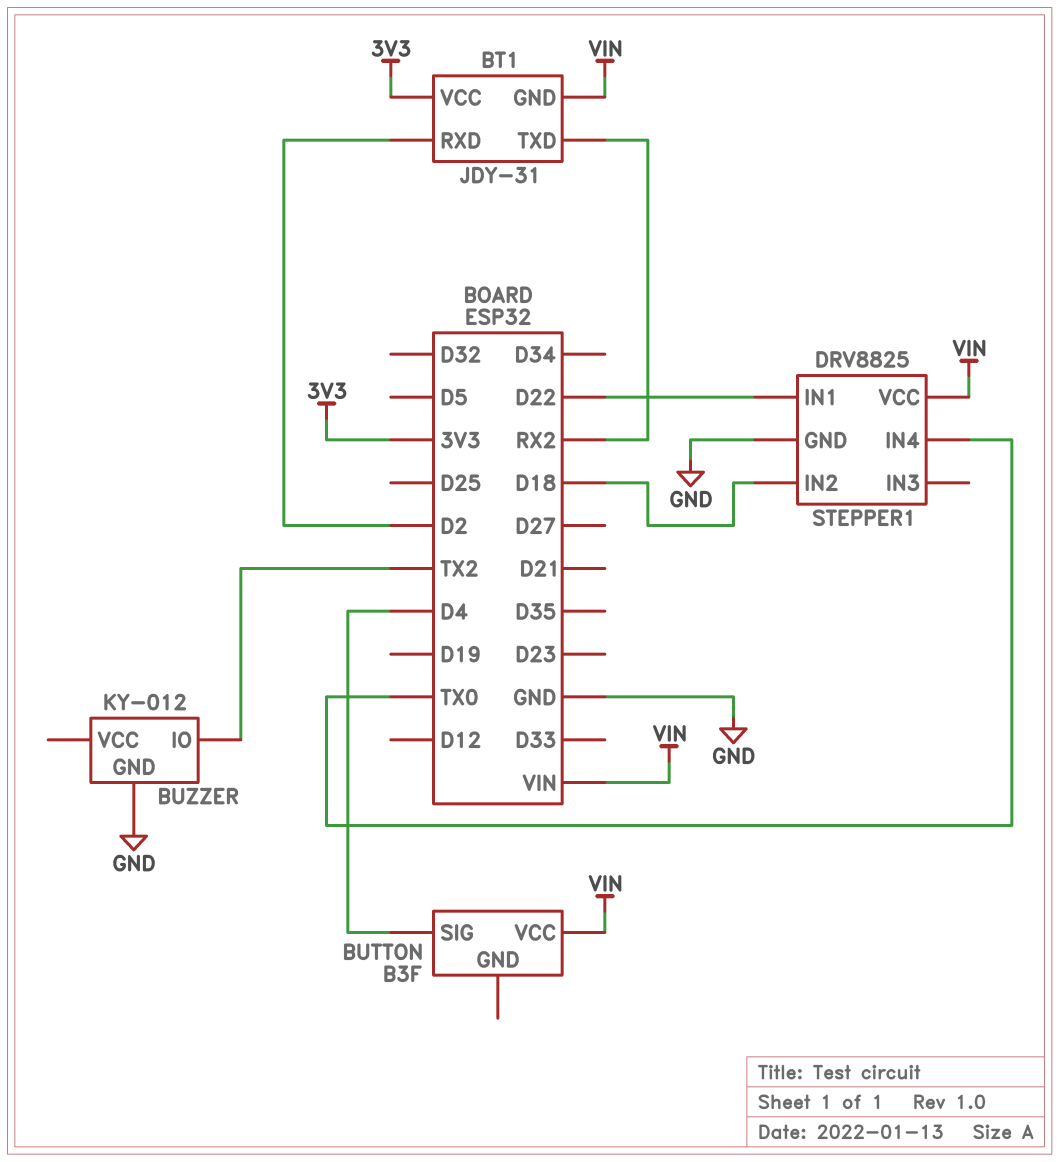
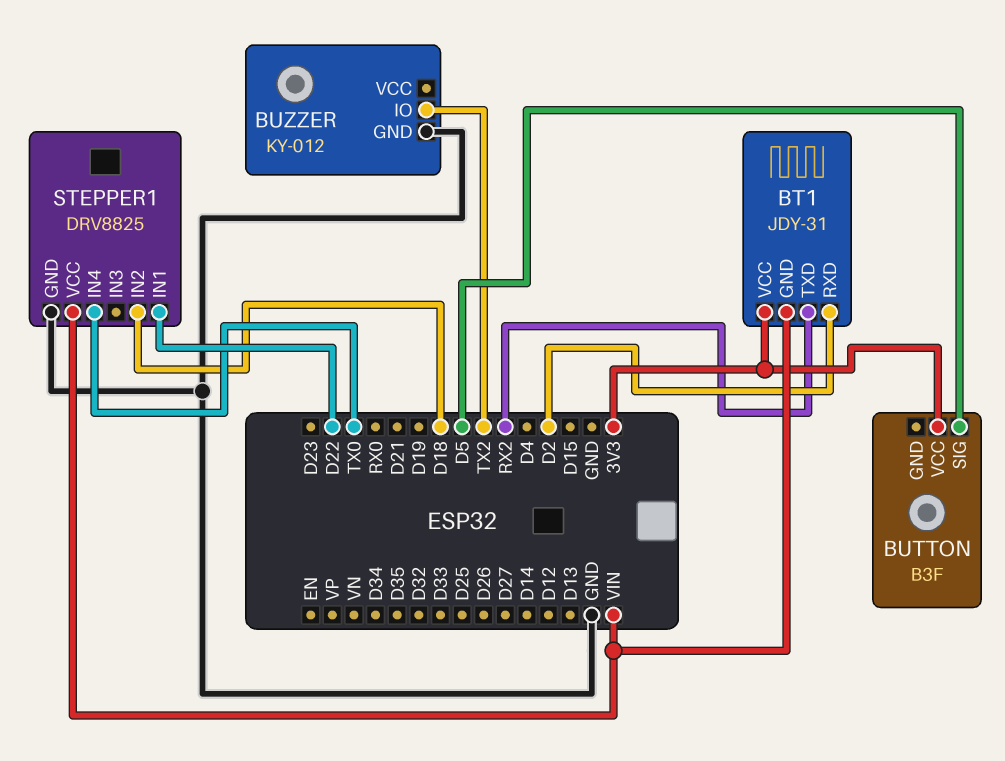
BUTTON pin SIG: D4 -> D5
BUTTON pin VCC: VIN -> 3V3

